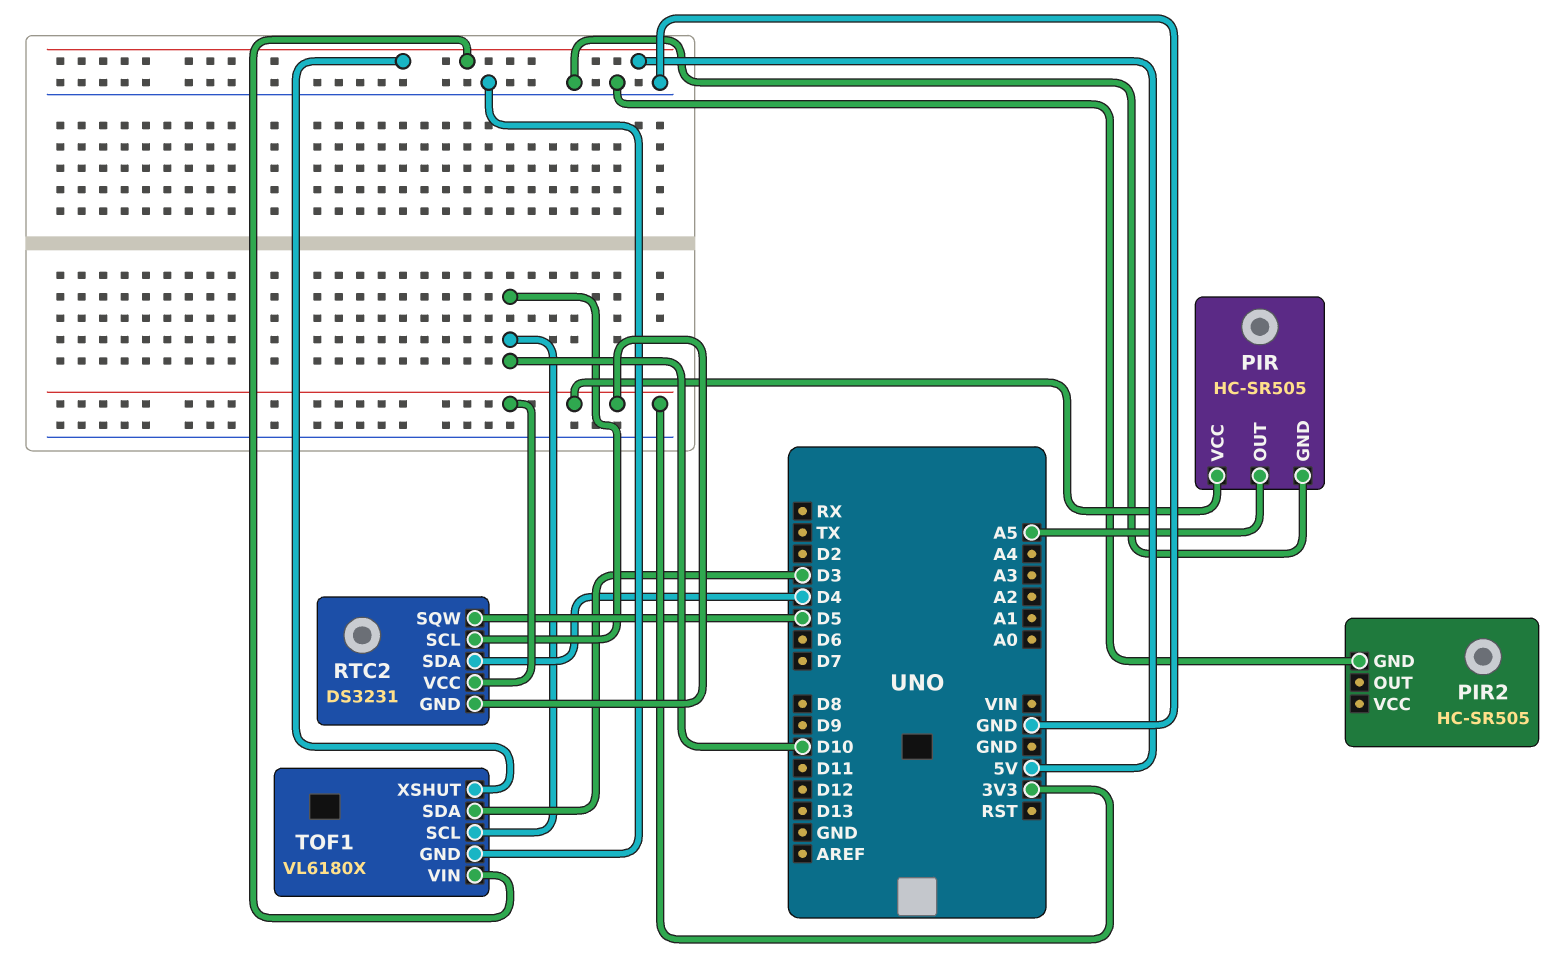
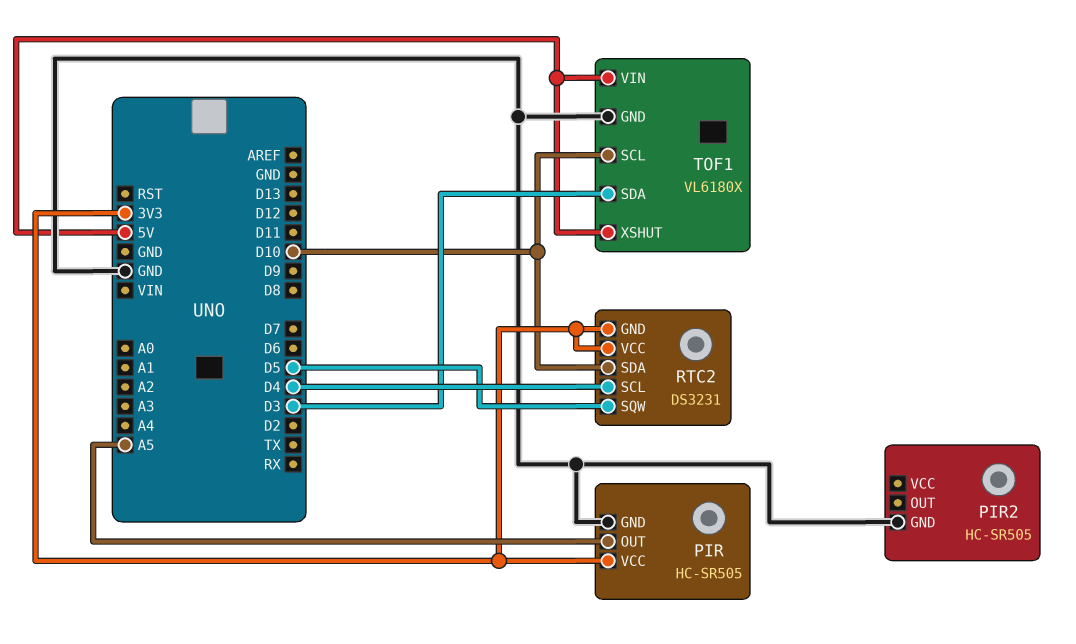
RTC2 pin SCL: D10 -> D4
RTC2 pin SDA: D4 -> D10

